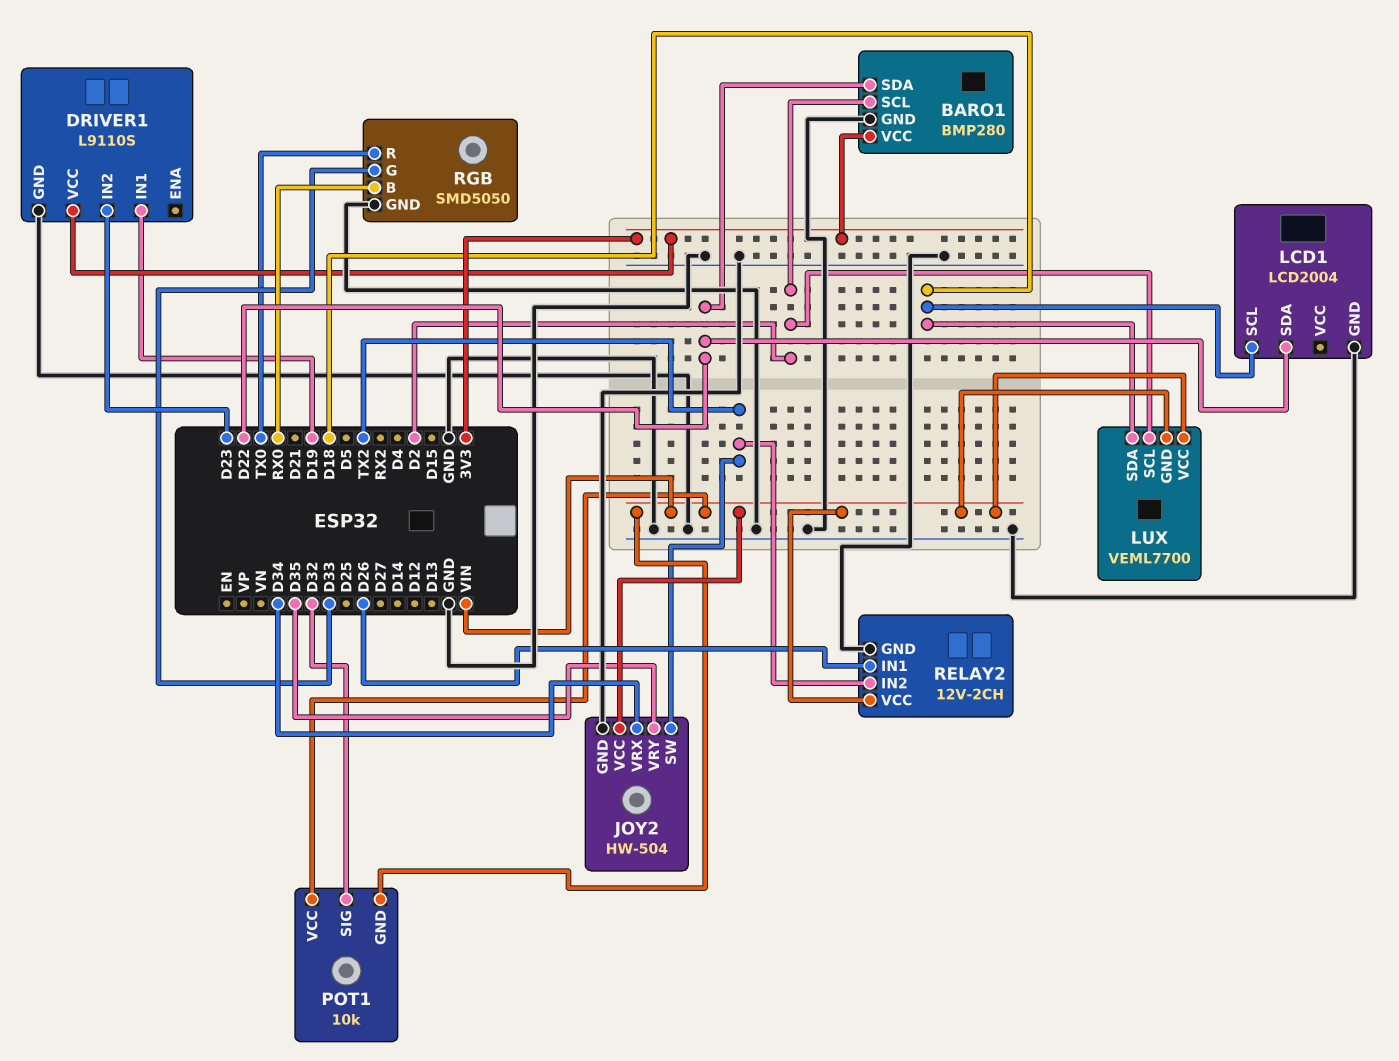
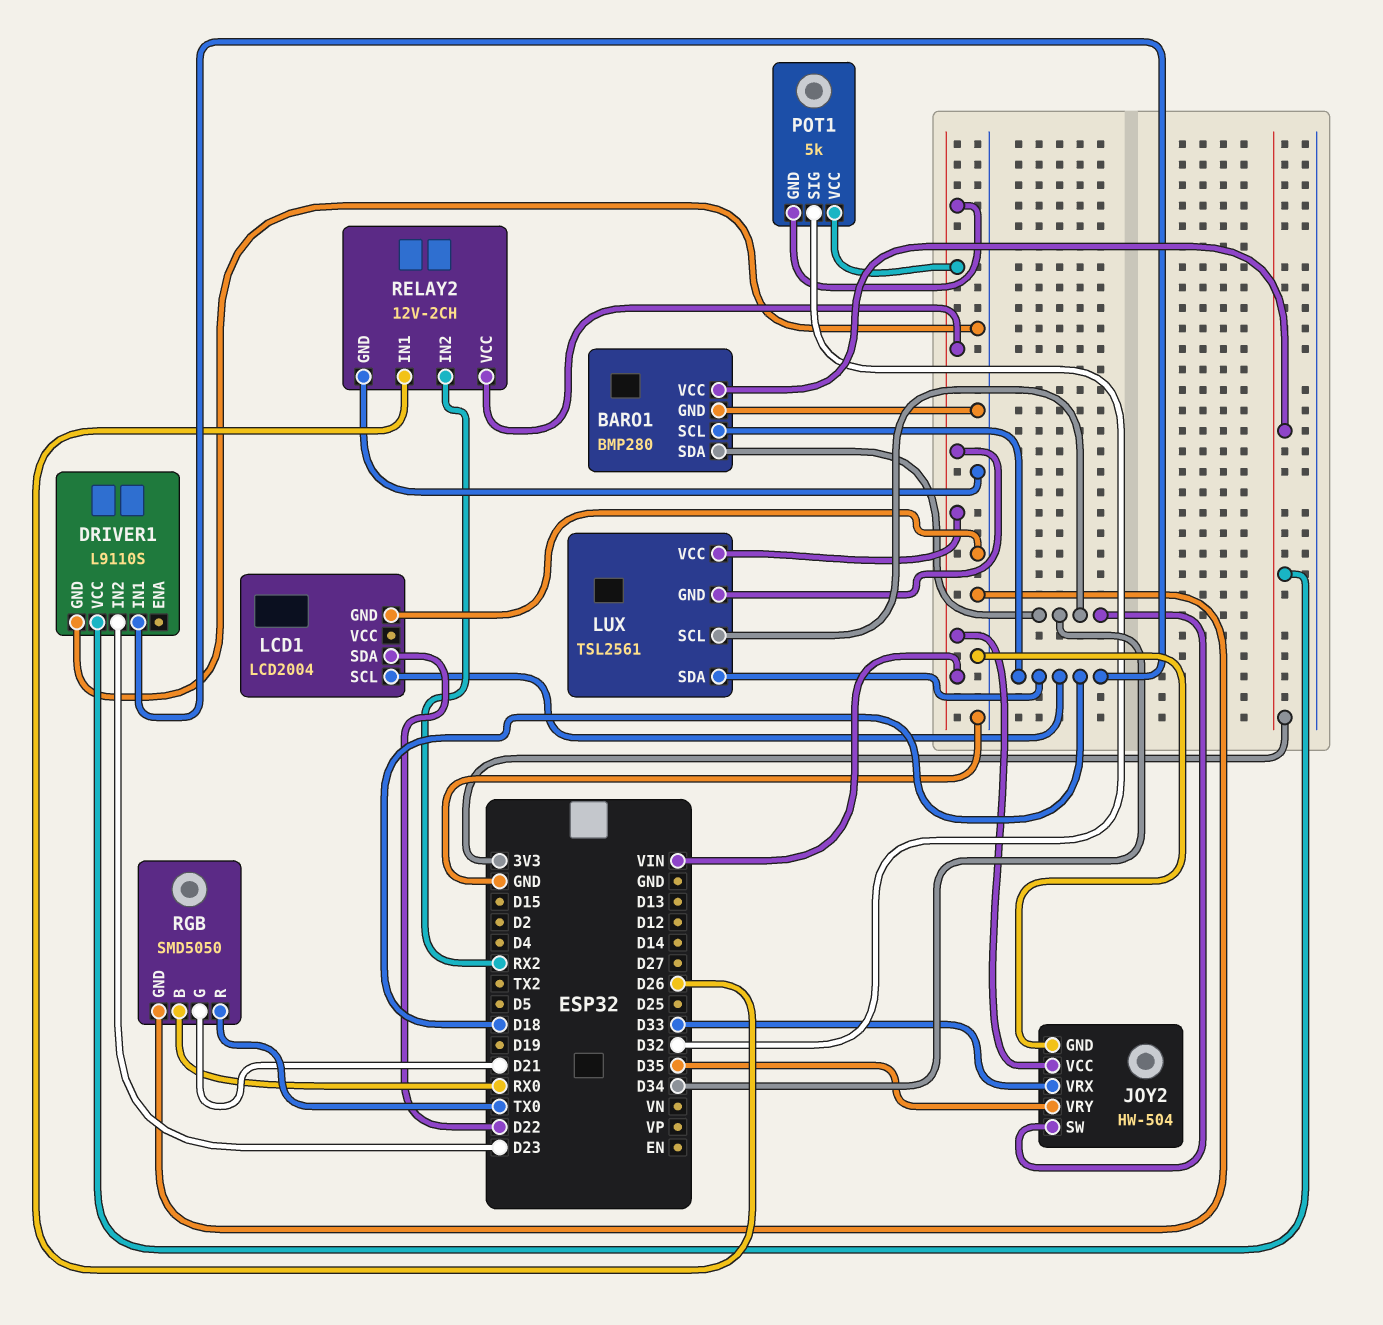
BARO1 pin SCL: D2 -> D18
BARO1 pin SDA: D22 -> D34
DRIVER1 pin IN1: D19 -> D18
JOY2 pin SW: TX2 -> D34
JOY2 pin VRX: D34 -> D33
LUX: VEML7700 -> TSL2561
LUX pin SCL: D2 -> D34
POT1: 10k -> 5k
RELAY2 pin IN2: TX2 -> RX2
RGB pin G: D33 -> D21

